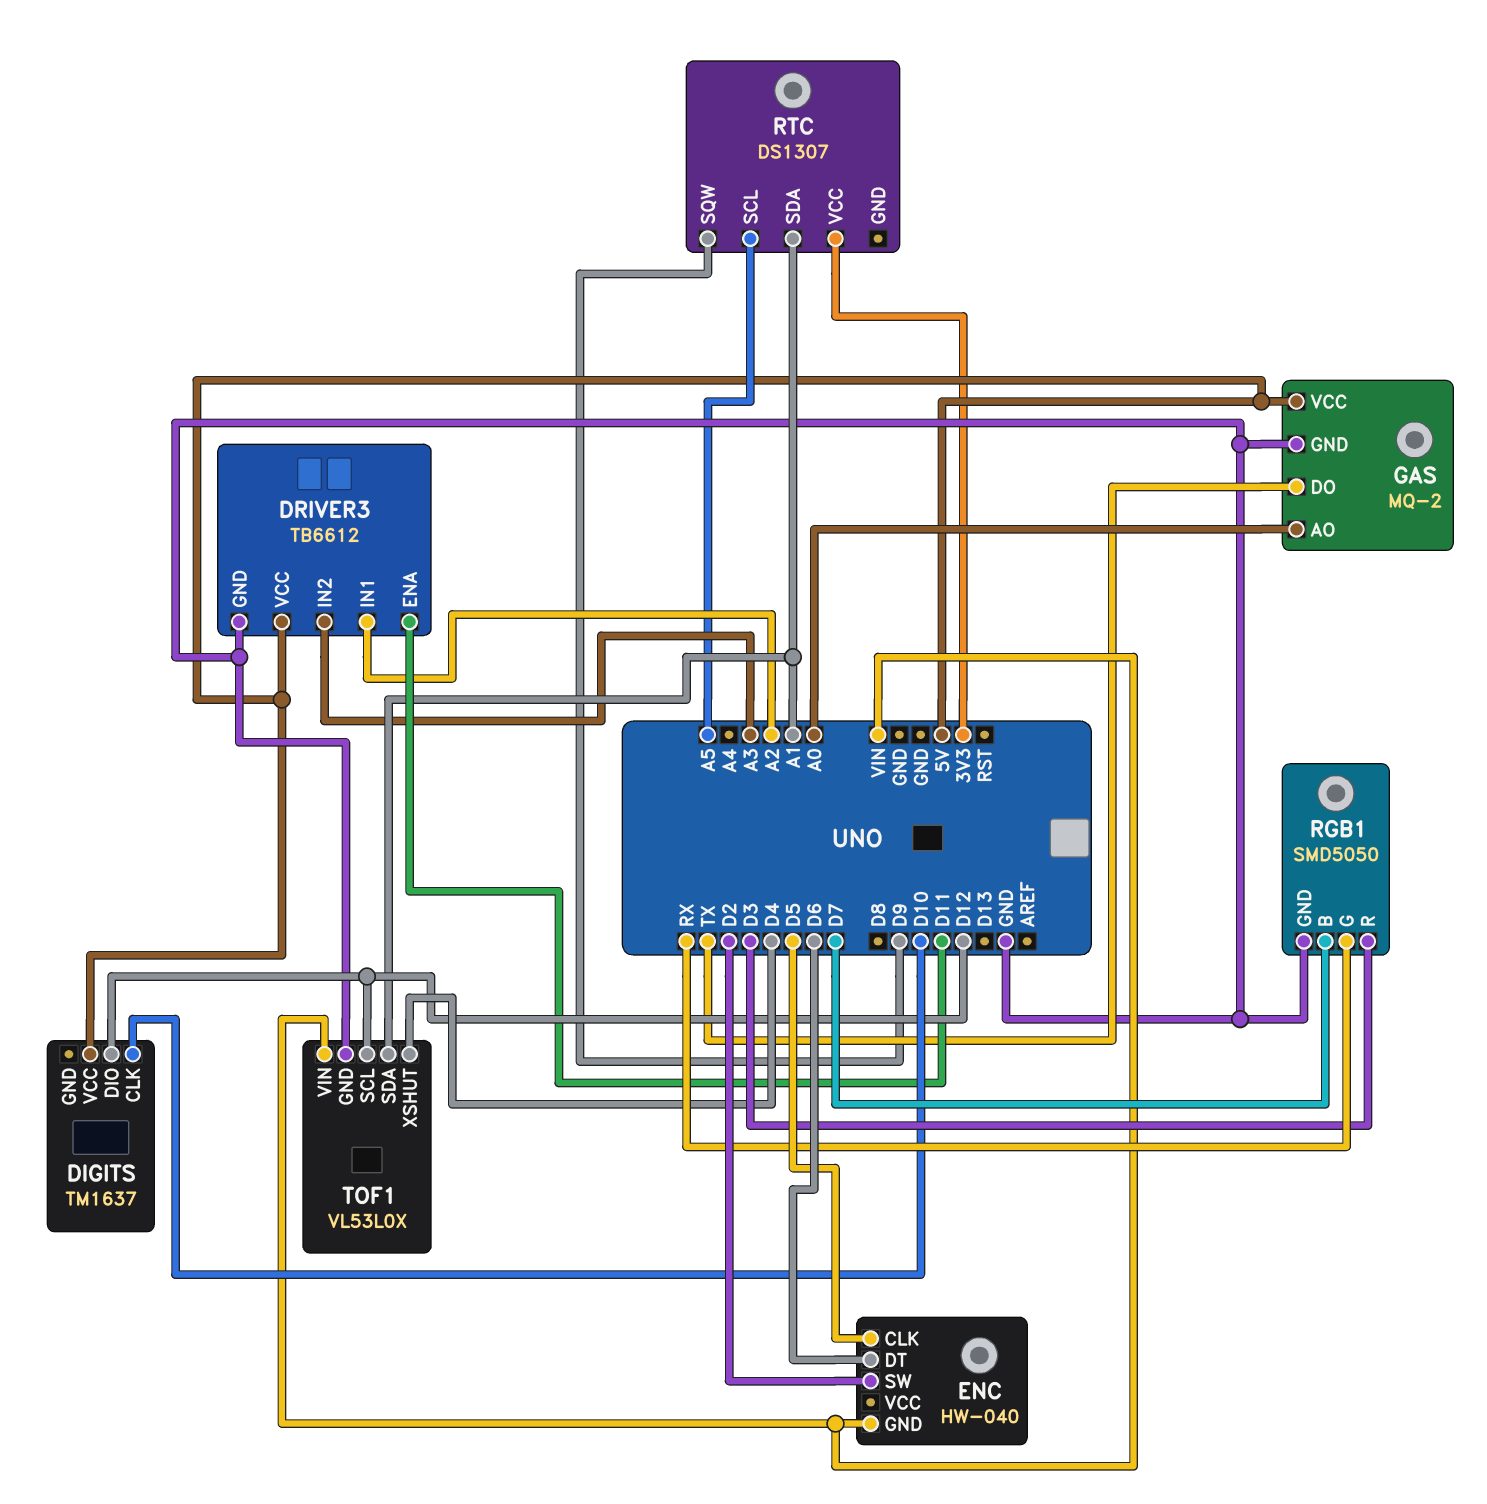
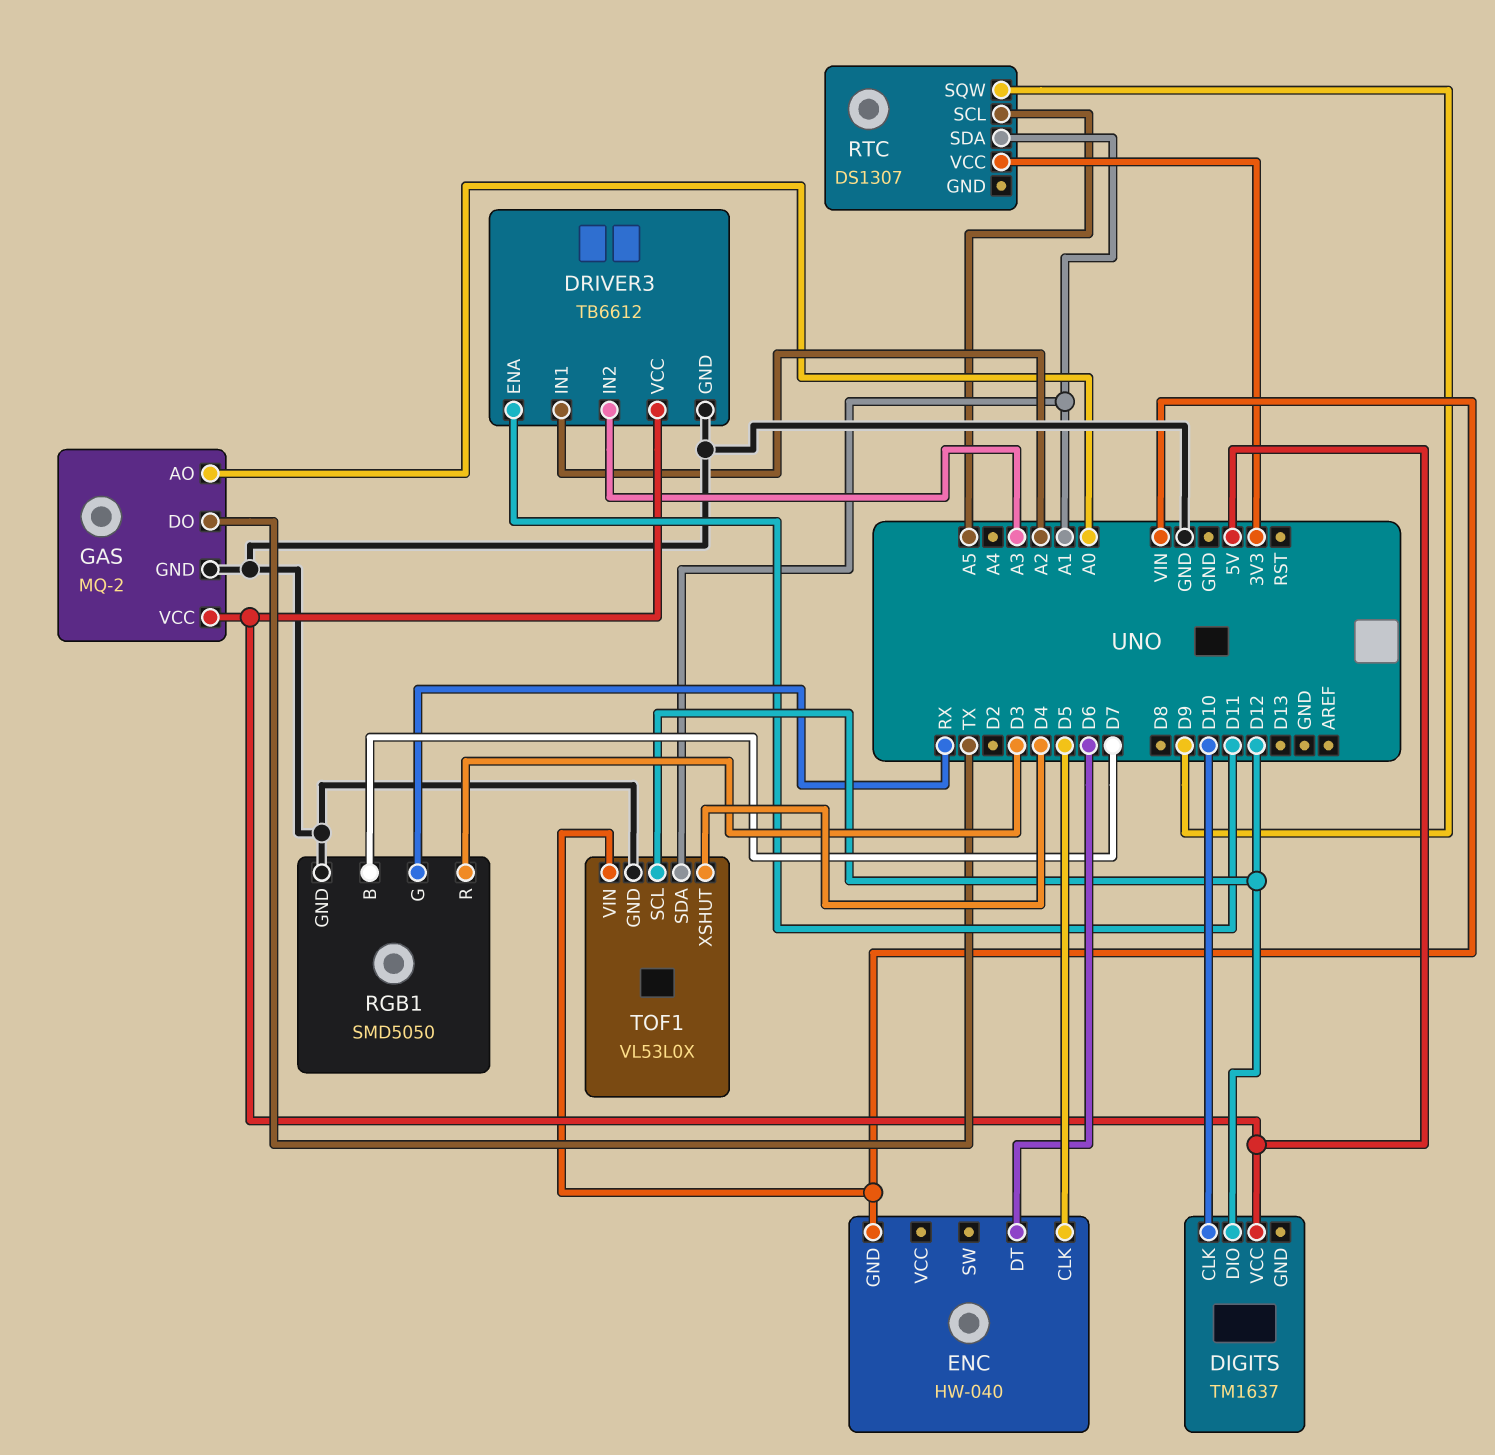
ENC pin SW: D2 -> none

